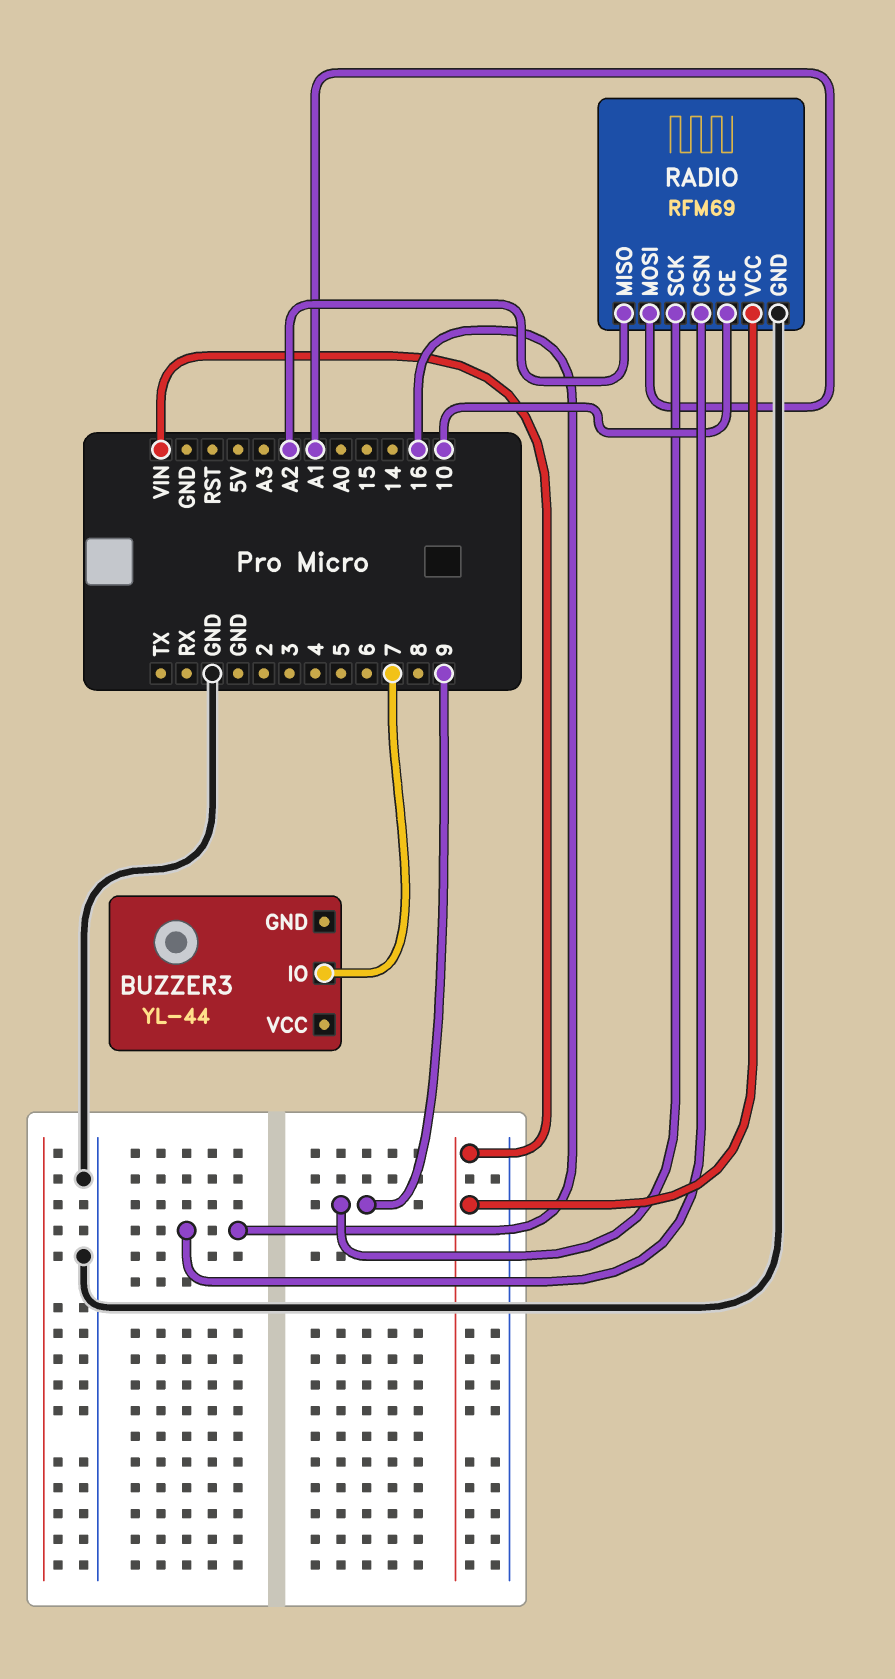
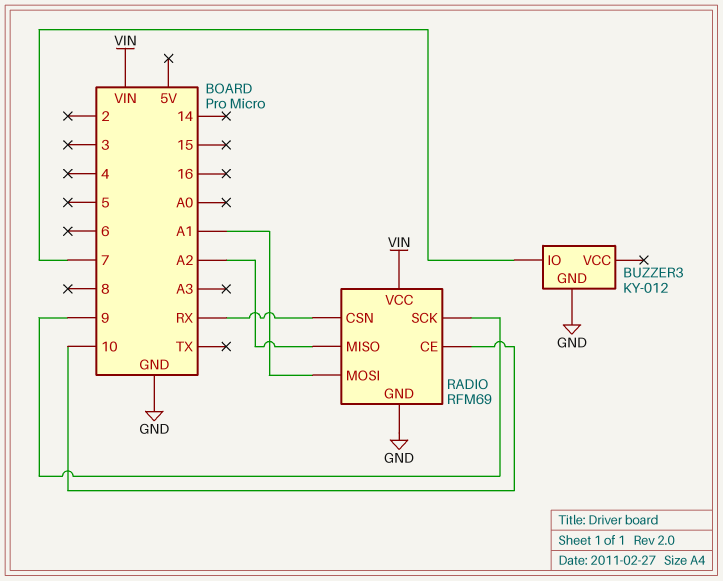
BUZZER3: YL-44 -> KY-012
BUZZER3 pin GND: none -> GND
RADIO pin CSN: 16 -> RX

